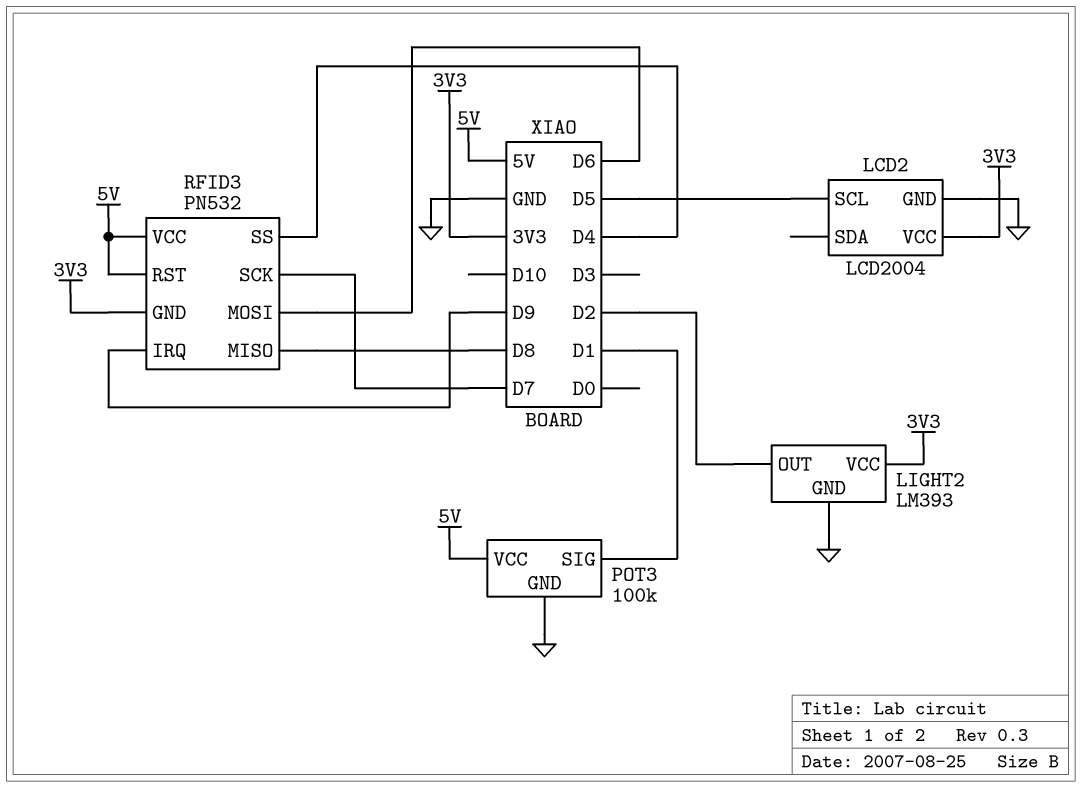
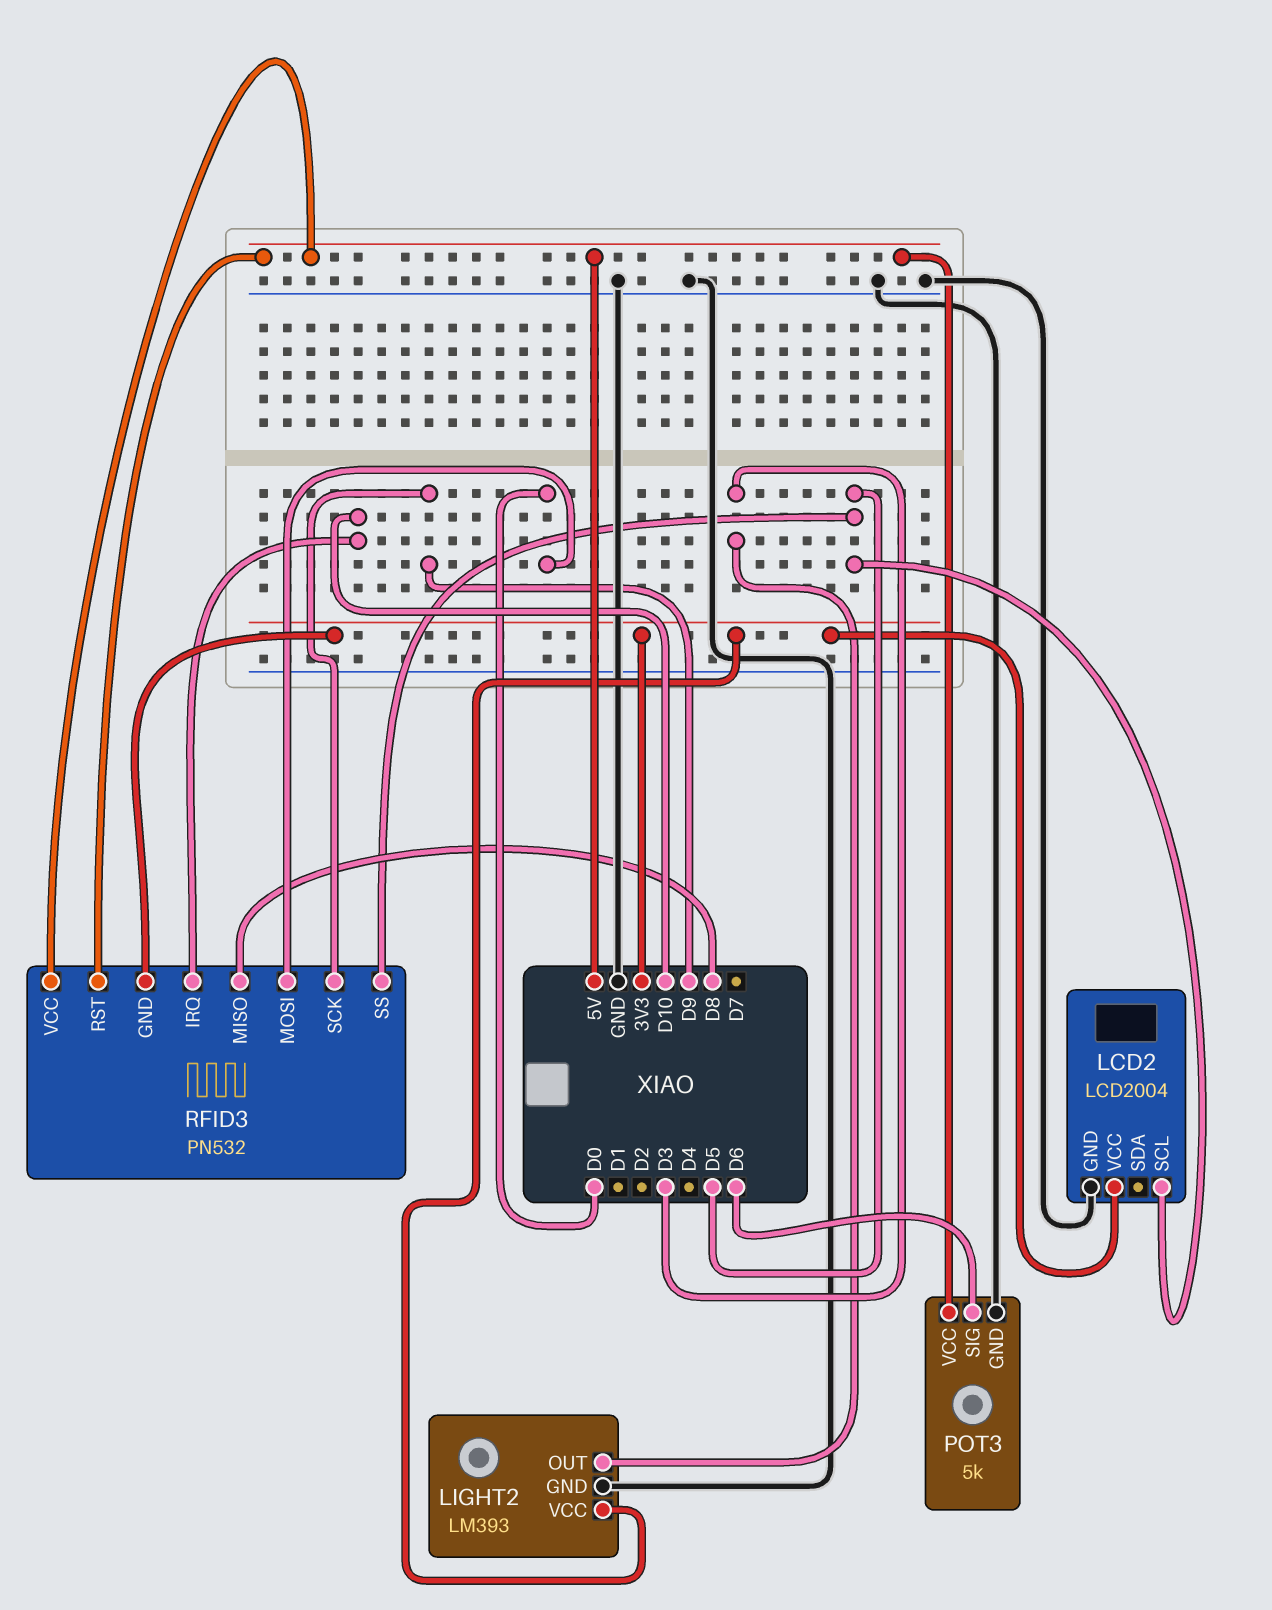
LIGHT2 pin OUT: D2 -> D3
POT3: 100k -> 5k
POT3 pin SIG: D1 -> D6
RFID3 pin IRQ: D9 -> D10
RFID3 pin MOSI: D6 -> D0
RFID3 pin SCK: D7 -> D9
RFID3 pin SS: D4 -> D5

